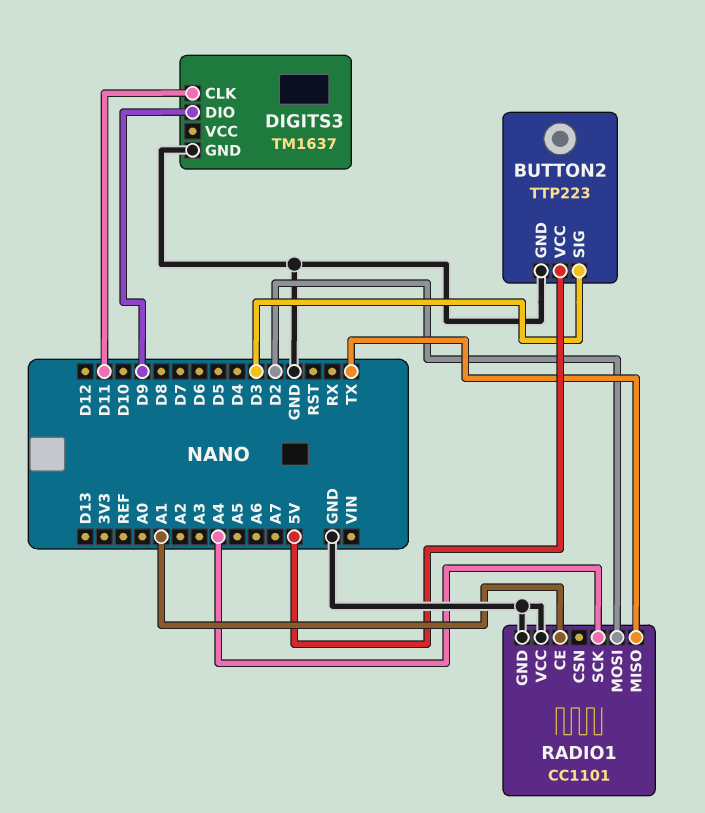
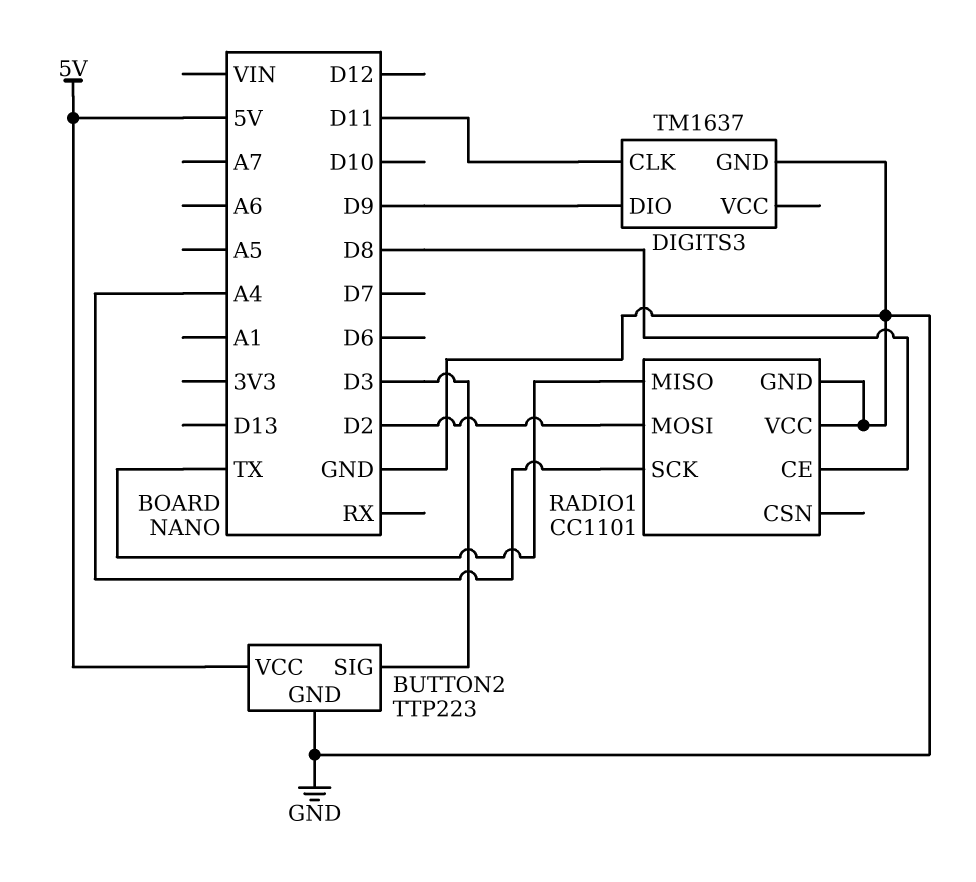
RADIO1 pin CE: A1 -> D8

